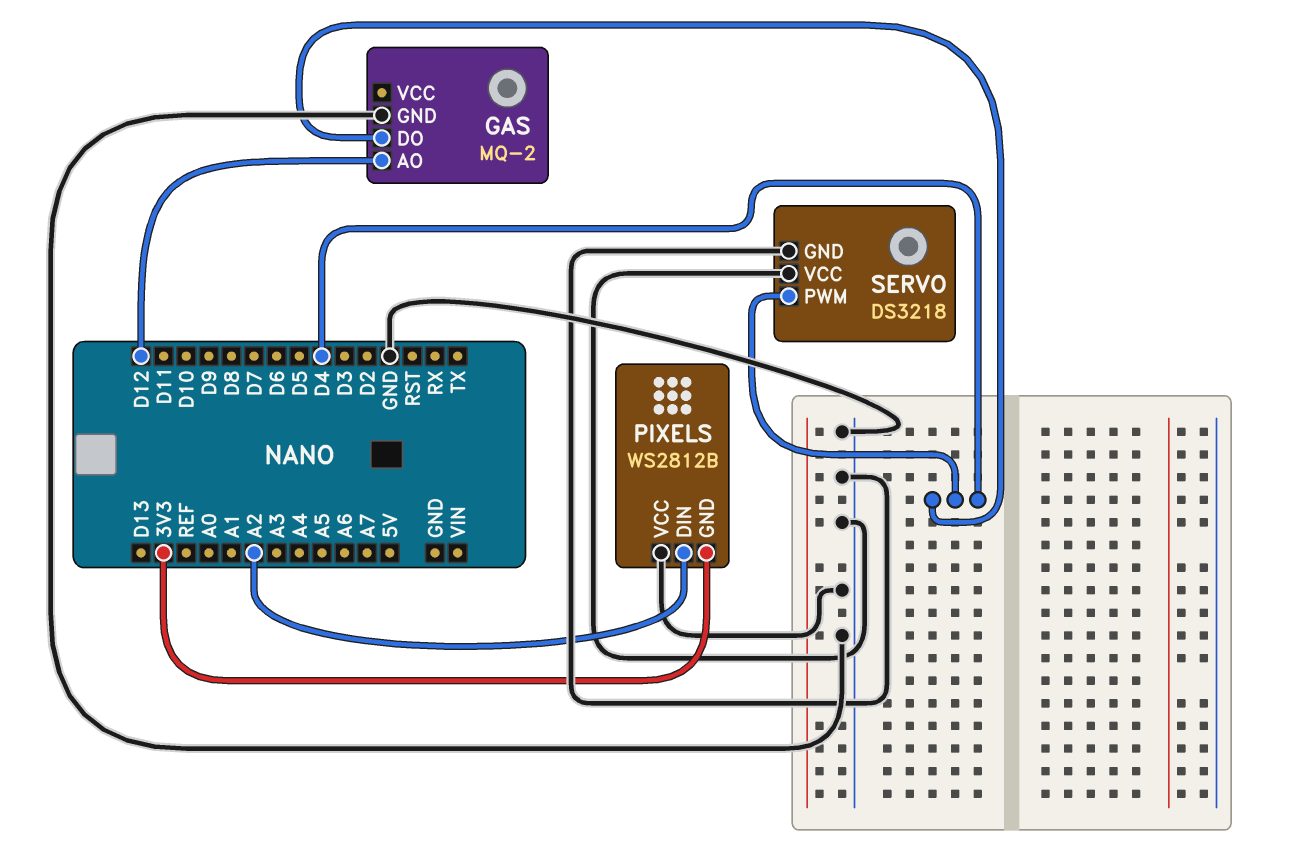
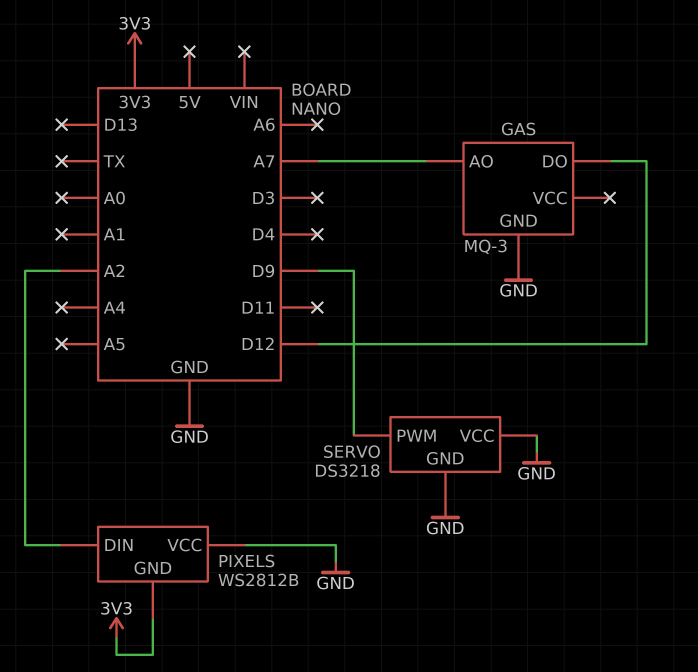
GAS: MQ-2 -> MQ-3
GAS pin AO: D12 -> A7
GAS pin DO: D4 -> D12
SERVO pin PWM: D4 -> D9

